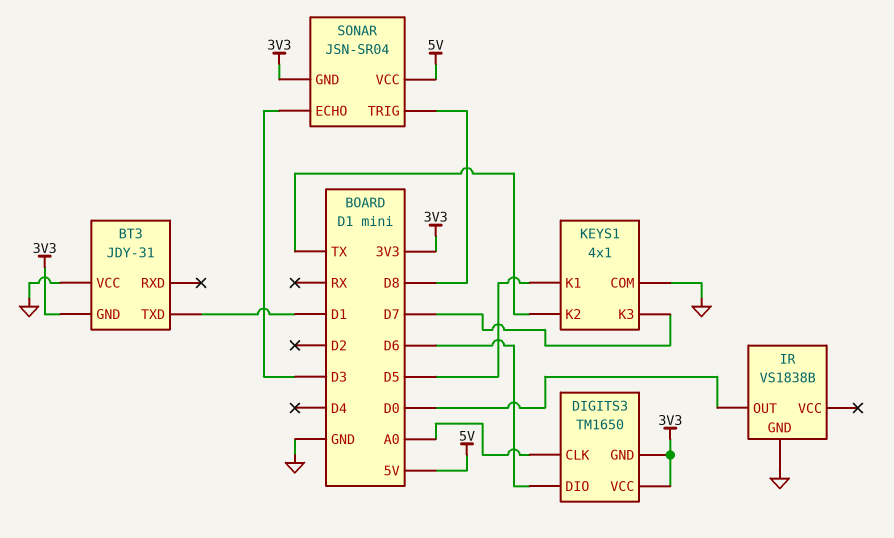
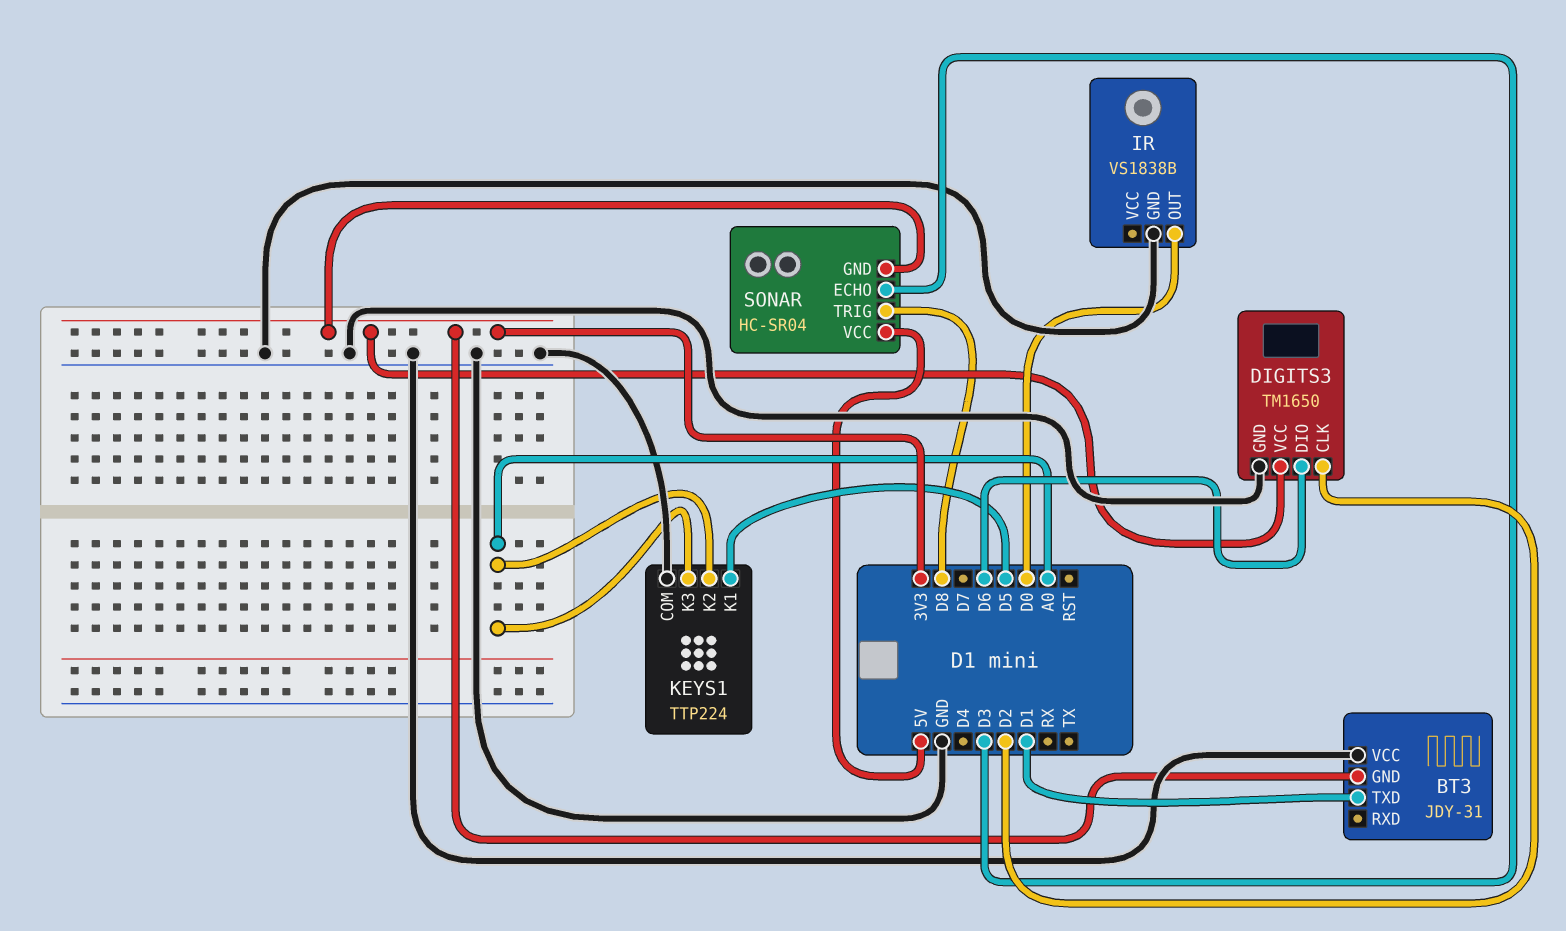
DIGITS3 pin CLK: A0 -> D2
DIGITS3 pin GND: 3V3 -> GND
KEYS1: 4x1 -> TTP224
KEYS1 pin K2: TX -> A0
KEYS1 pin K3: D7 -> A0
SONAR: JSN-SR04 -> HC-SR04

